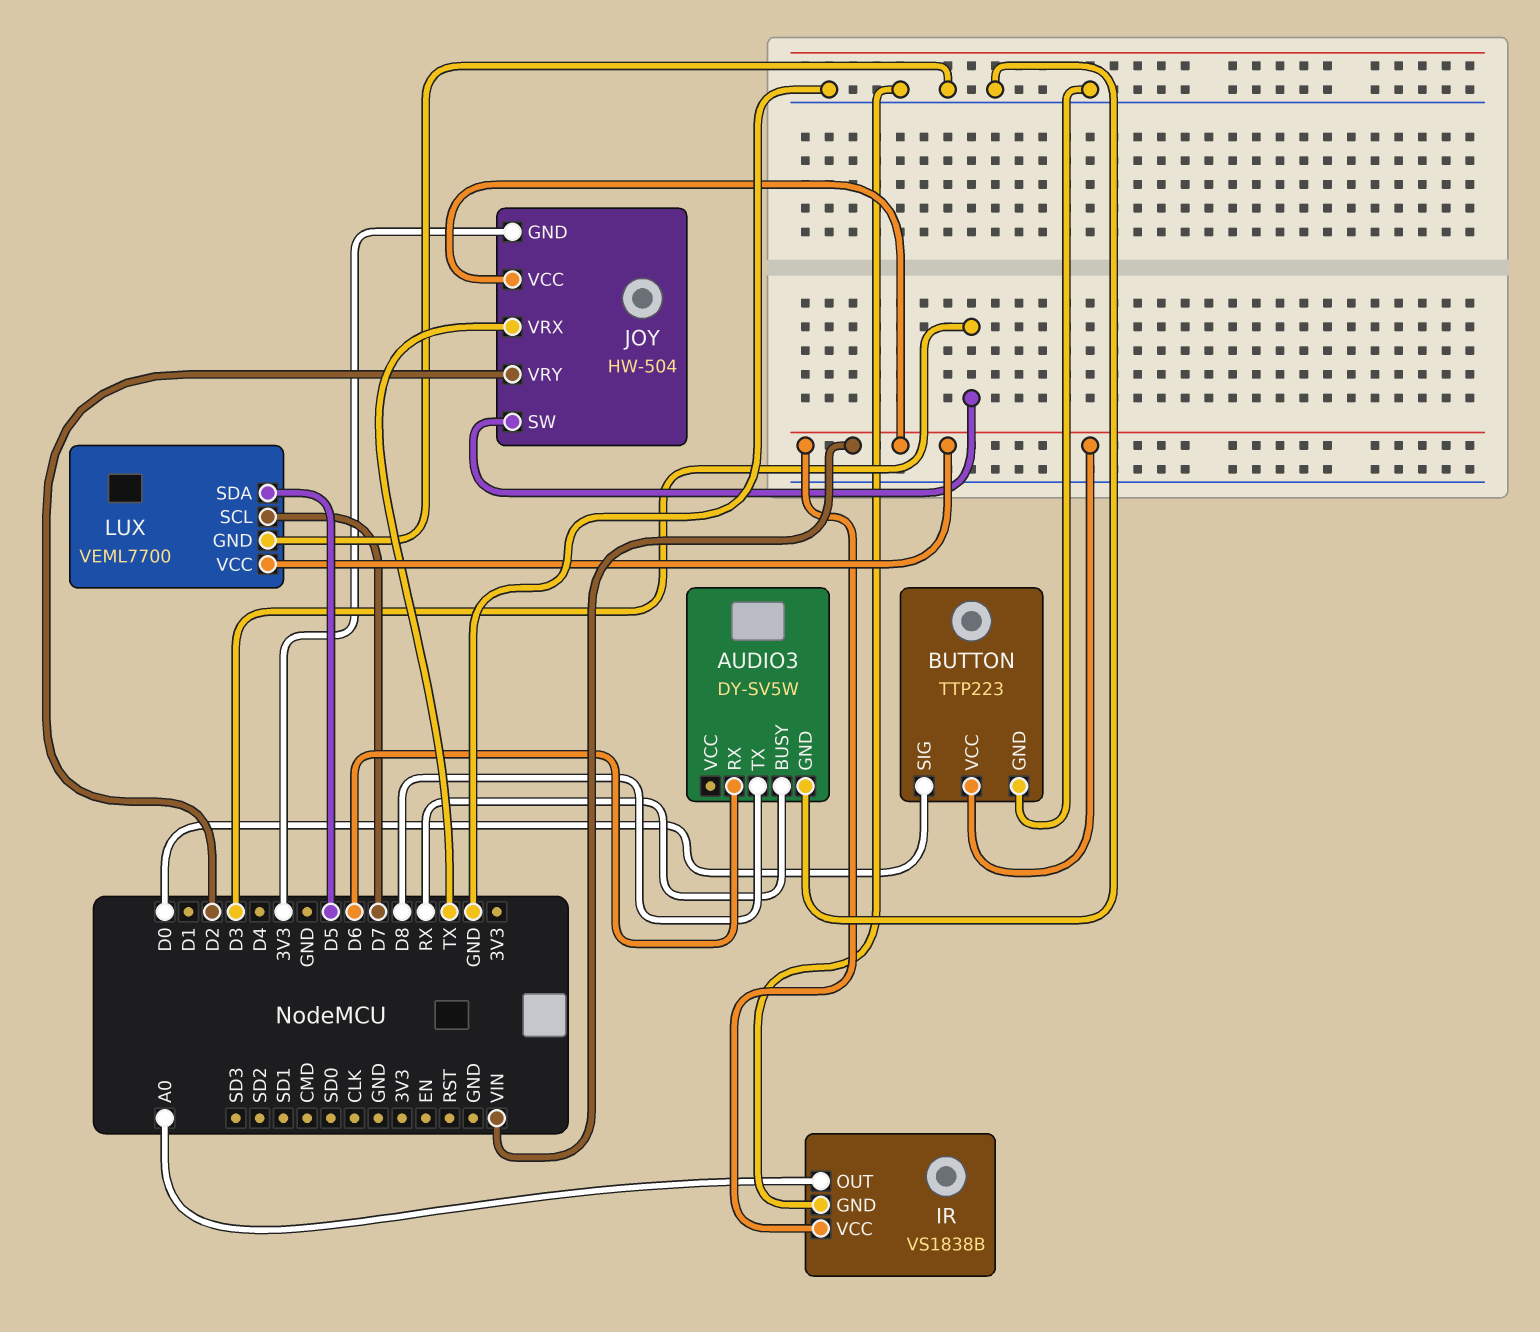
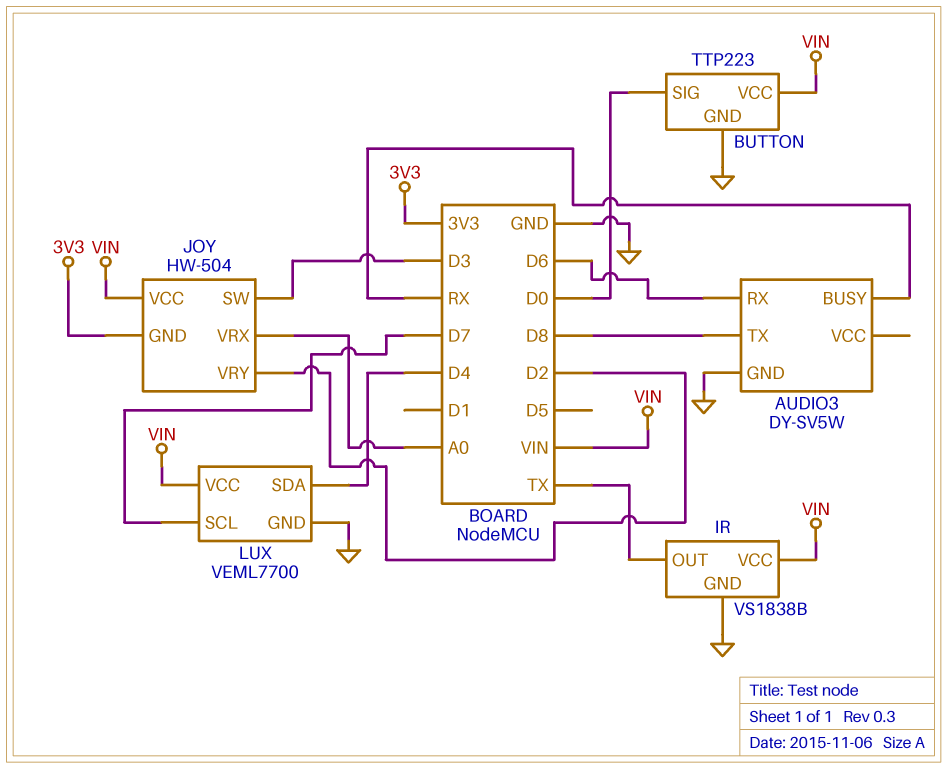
IR pin OUT: A0 -> TX
JOY pin VRX: TX -> A0
LUX pin SDA: D5 -> D4

